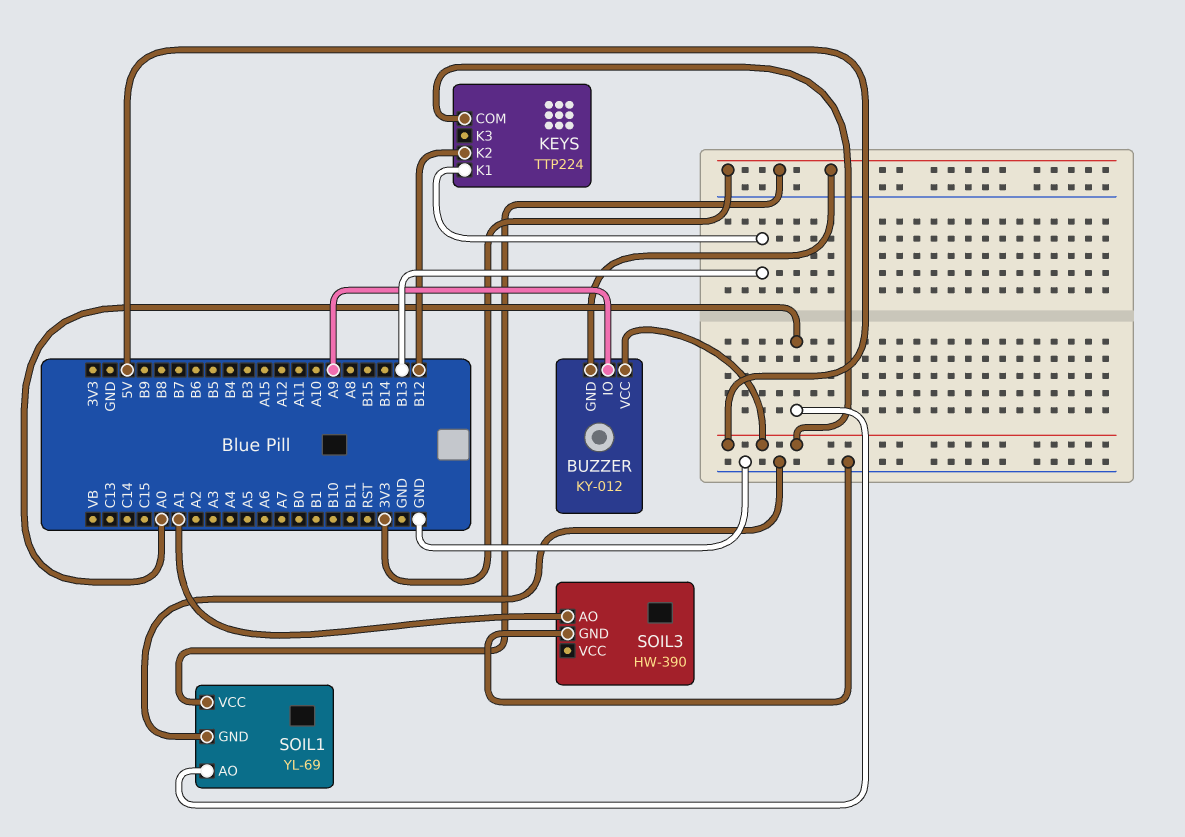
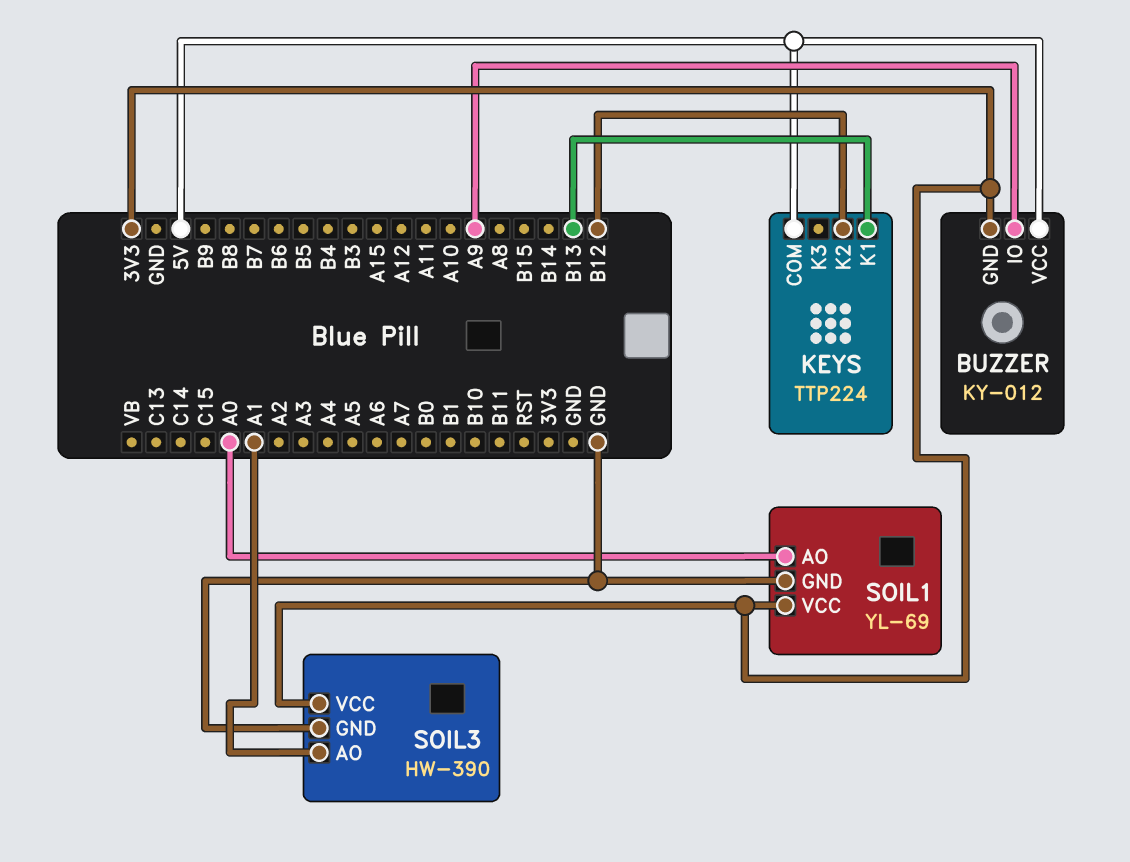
SOIL3 pin VCC: none -> 3V3

